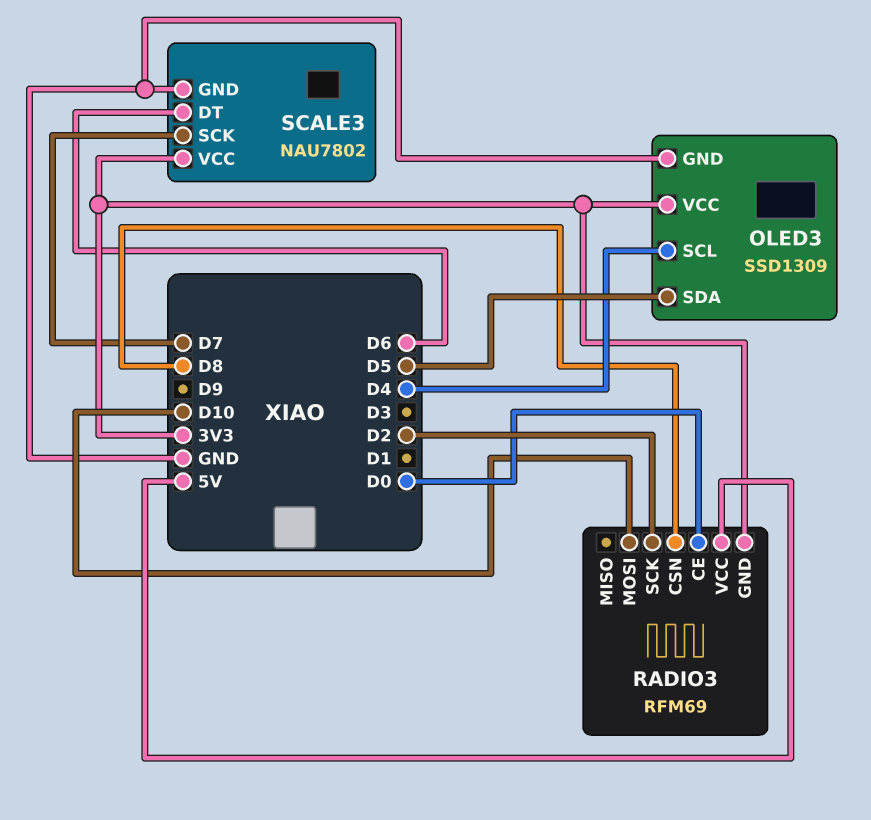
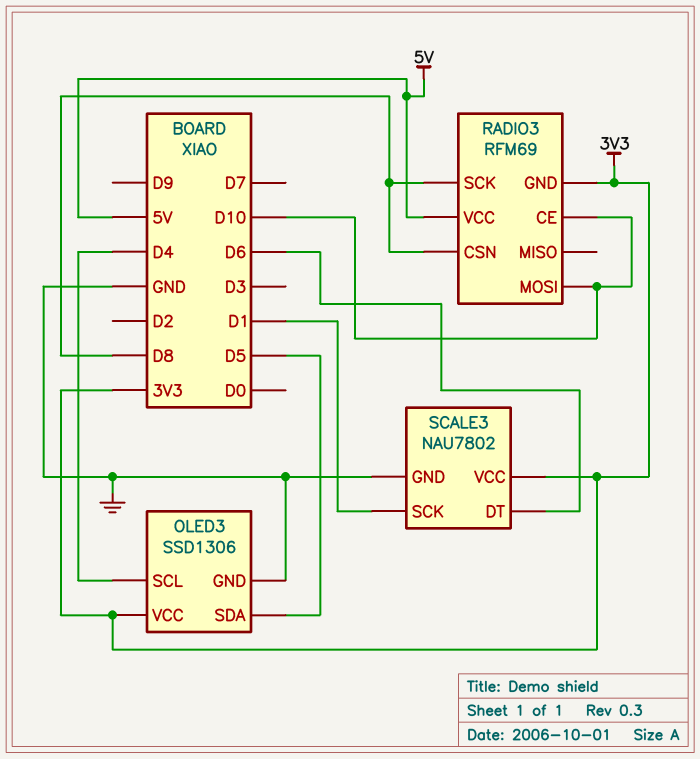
OLED3: SSD1309 -> SSD1306
RADIO3 pin CE: D0 -> D10
RADIO3 pin SCK: D2 -> D8
SCALE3 pin SCK: D7 -> D1

